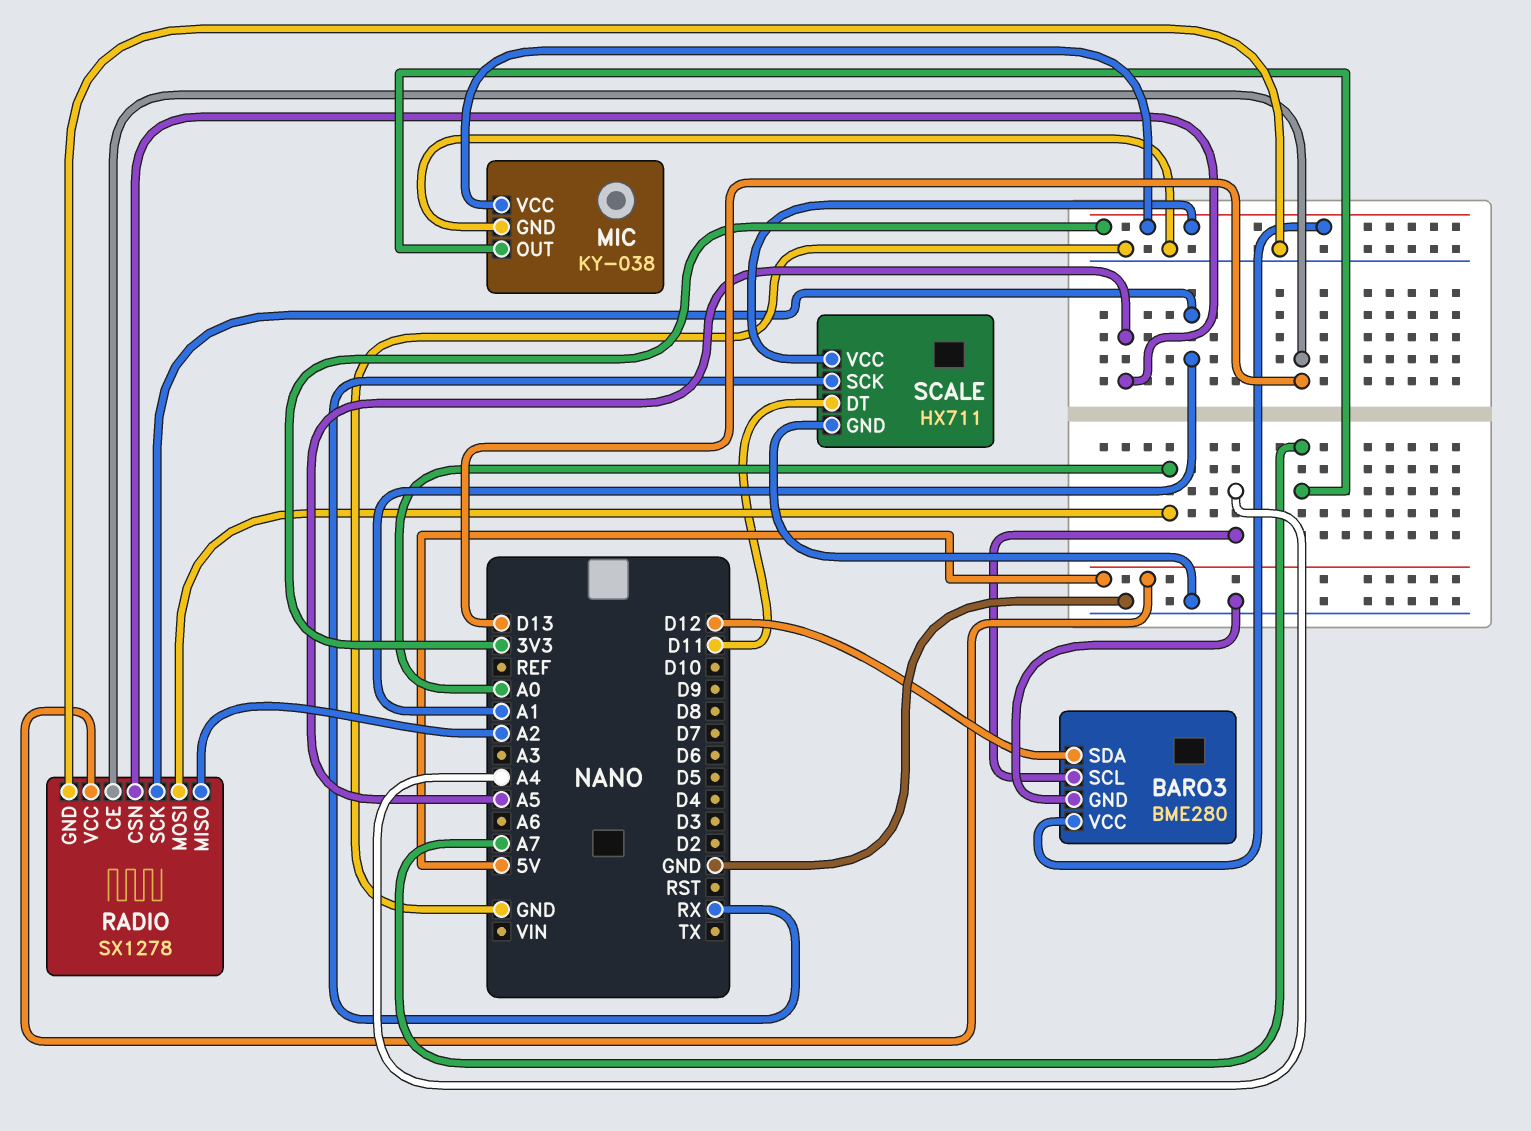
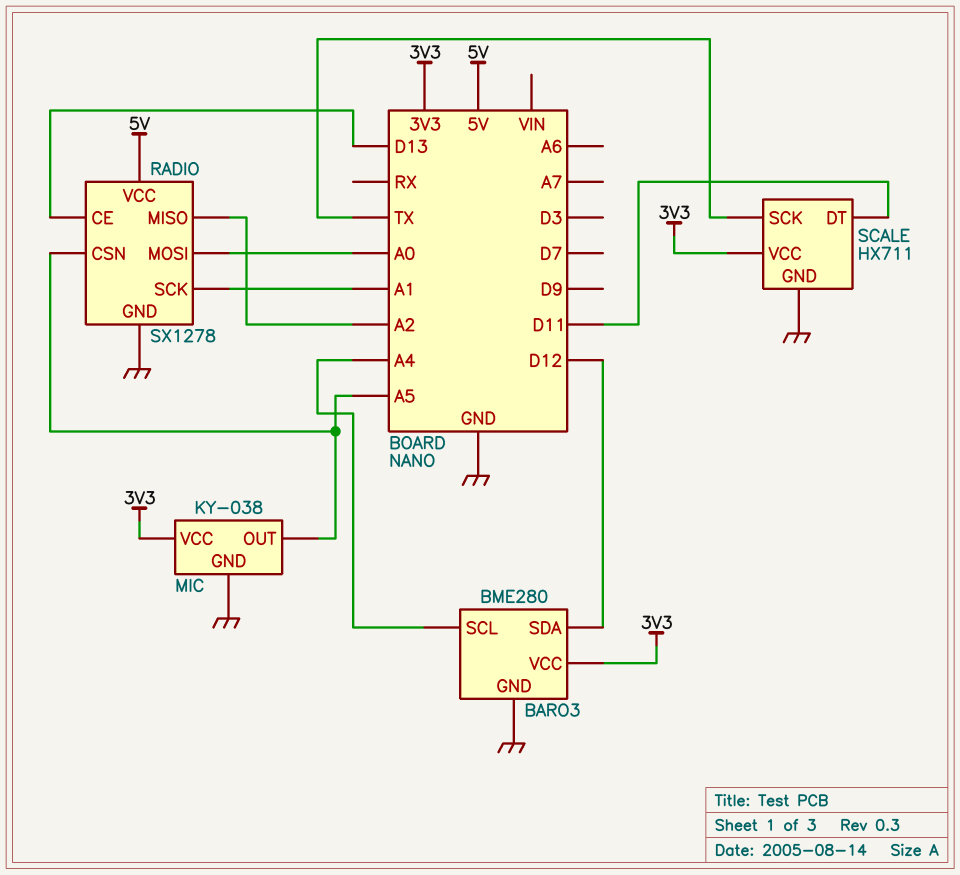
MIC pin OUT: A7 -> A5
SCALE pin SCK: RX -> TX

